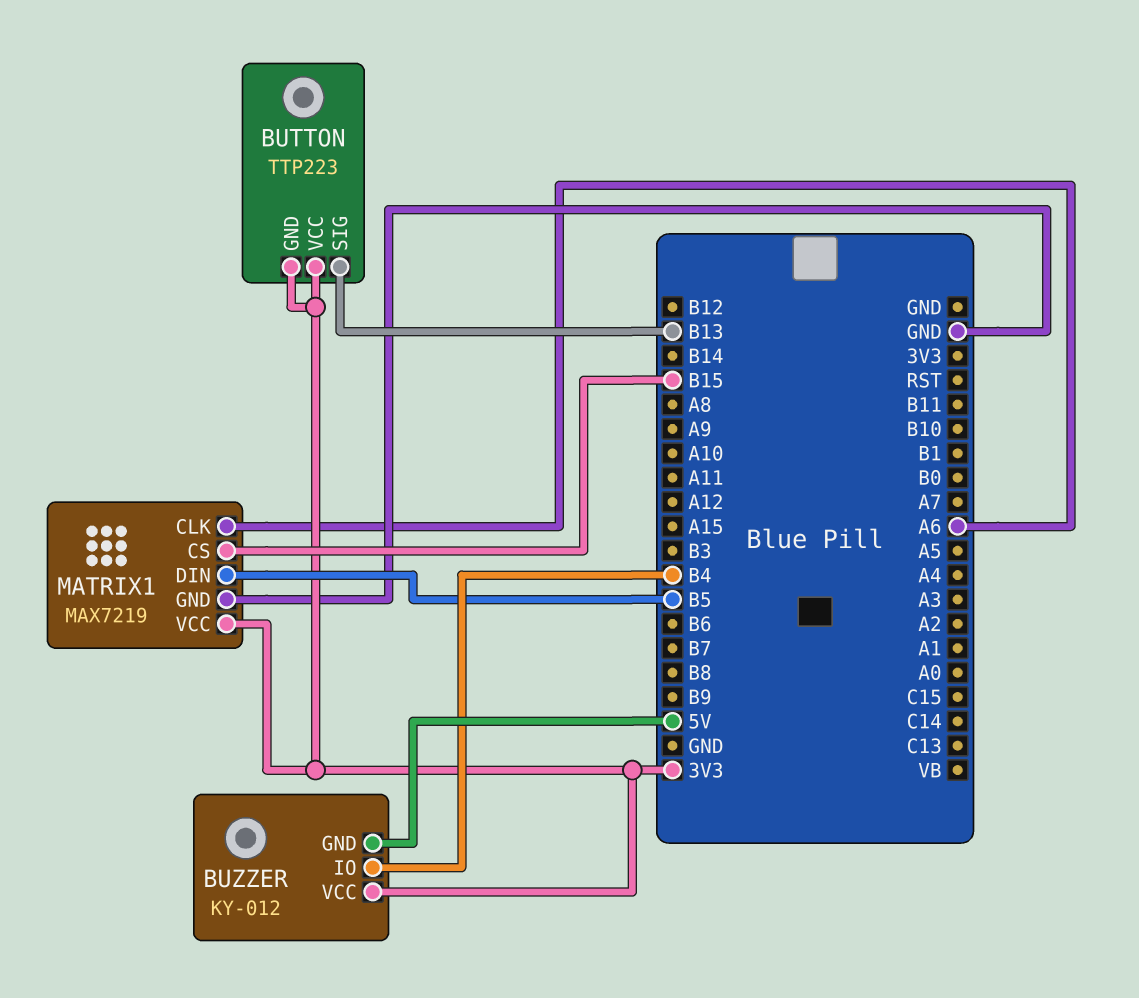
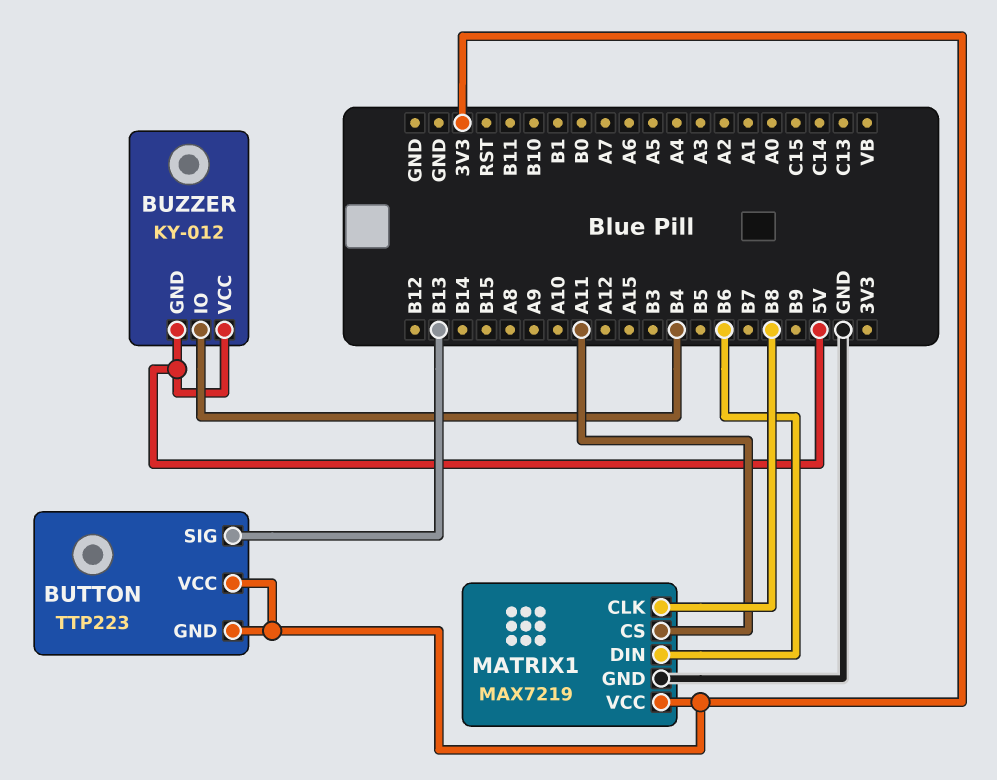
BUZZER pin VCC: 3V3 -> 5V
MATRIX1 pin CLK: A6 -> B8
MATRIX1 pin CS: B15 -> A11
MATRIX1 pin DIN: B5 -> B6

